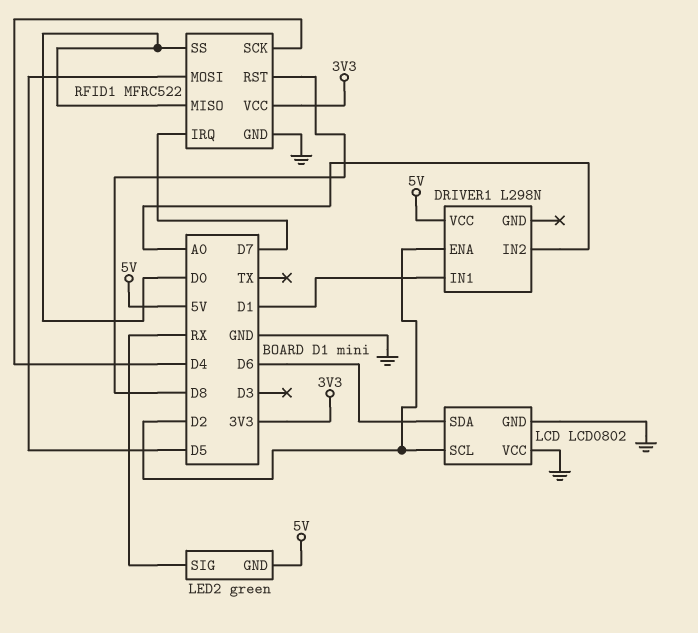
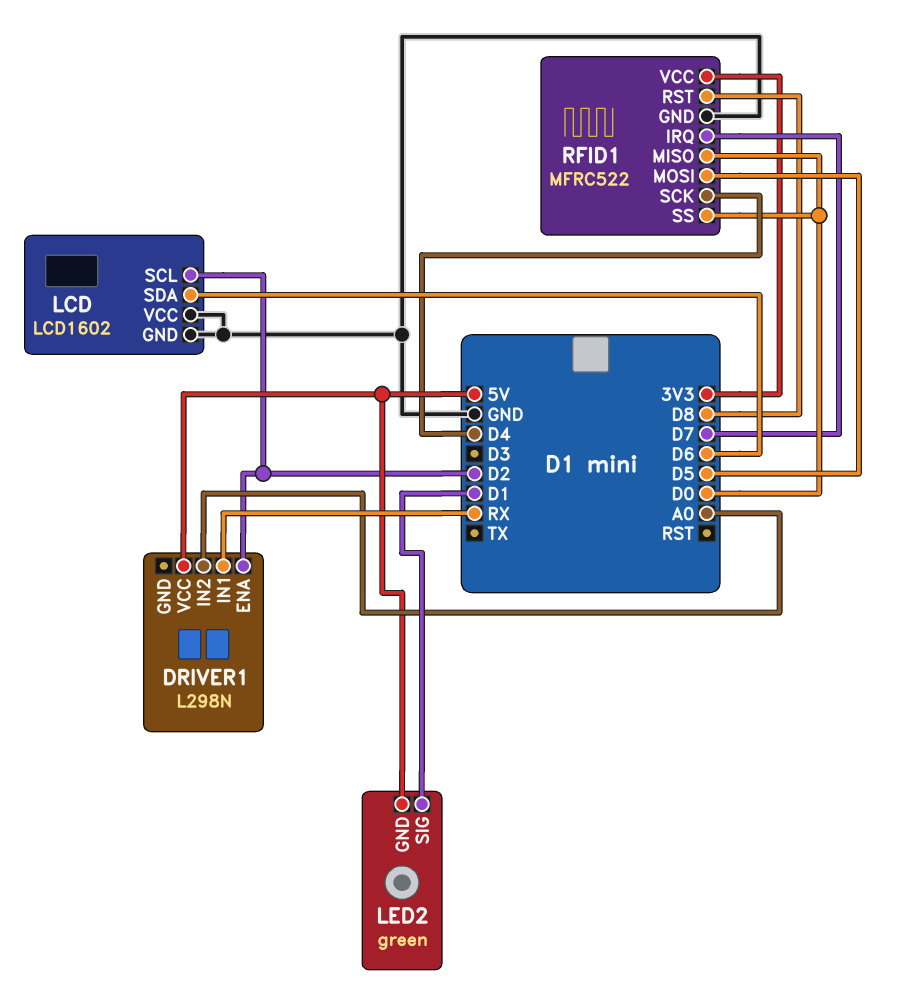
DRIVER1 pin IN1: D1 -> RX
LCD: LCD0802 -> LCD1602
LED2 pin SIG: RX -> D1

